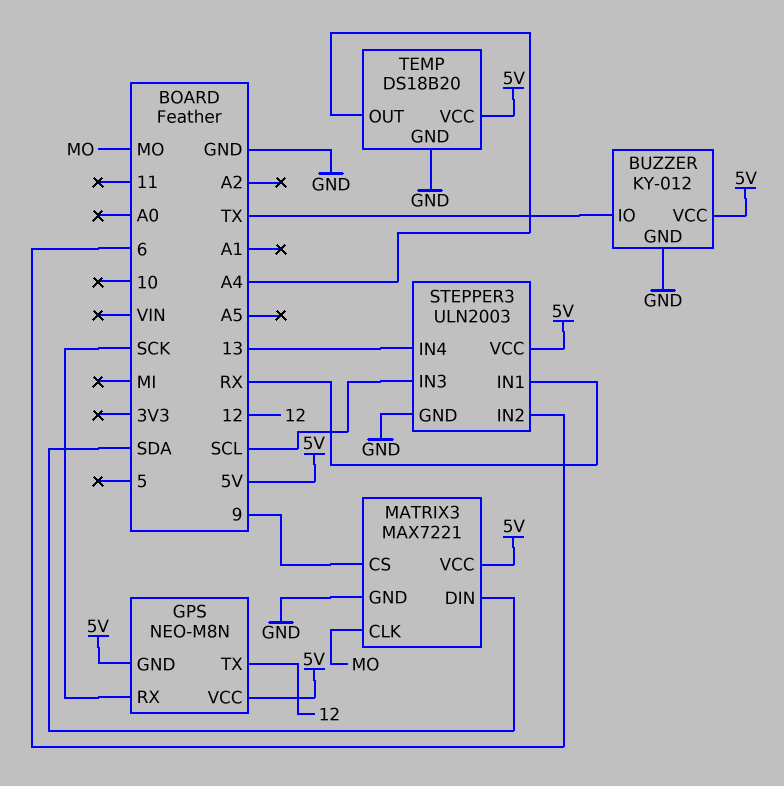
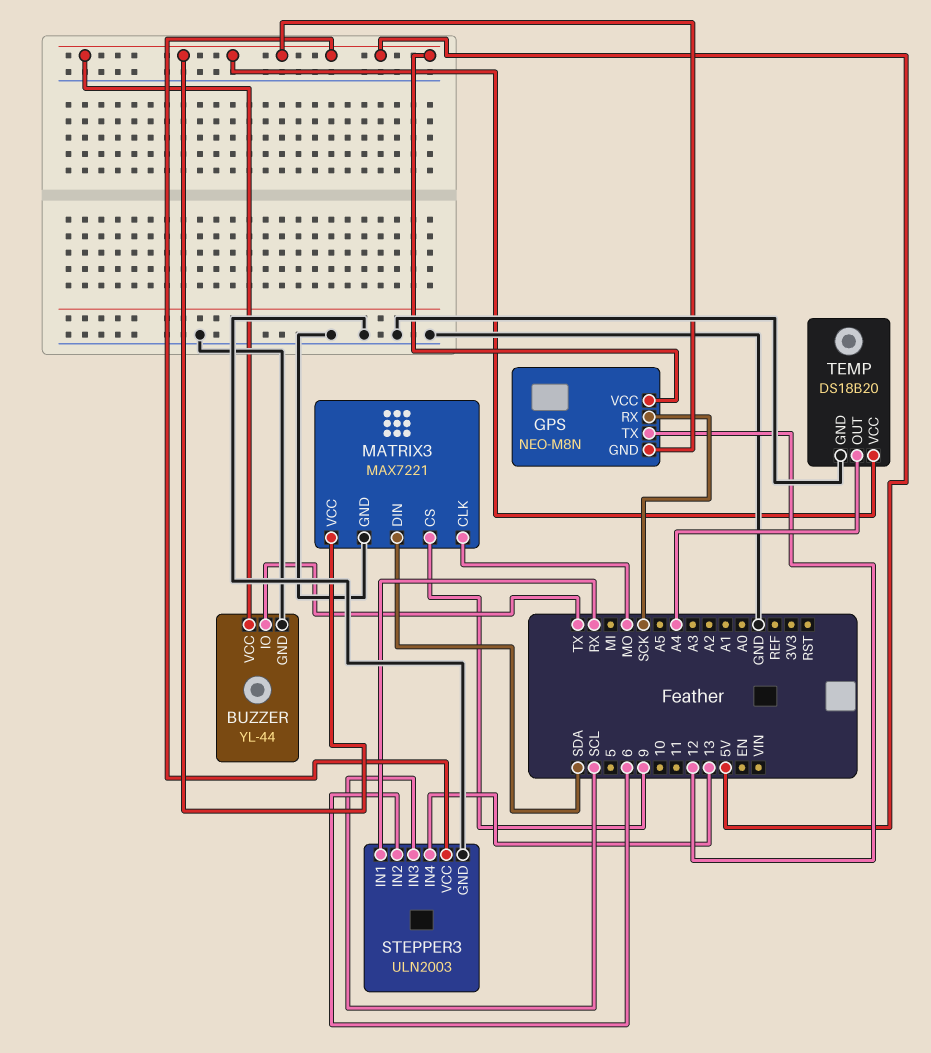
BUZZER: KY-012 -> YL-44

